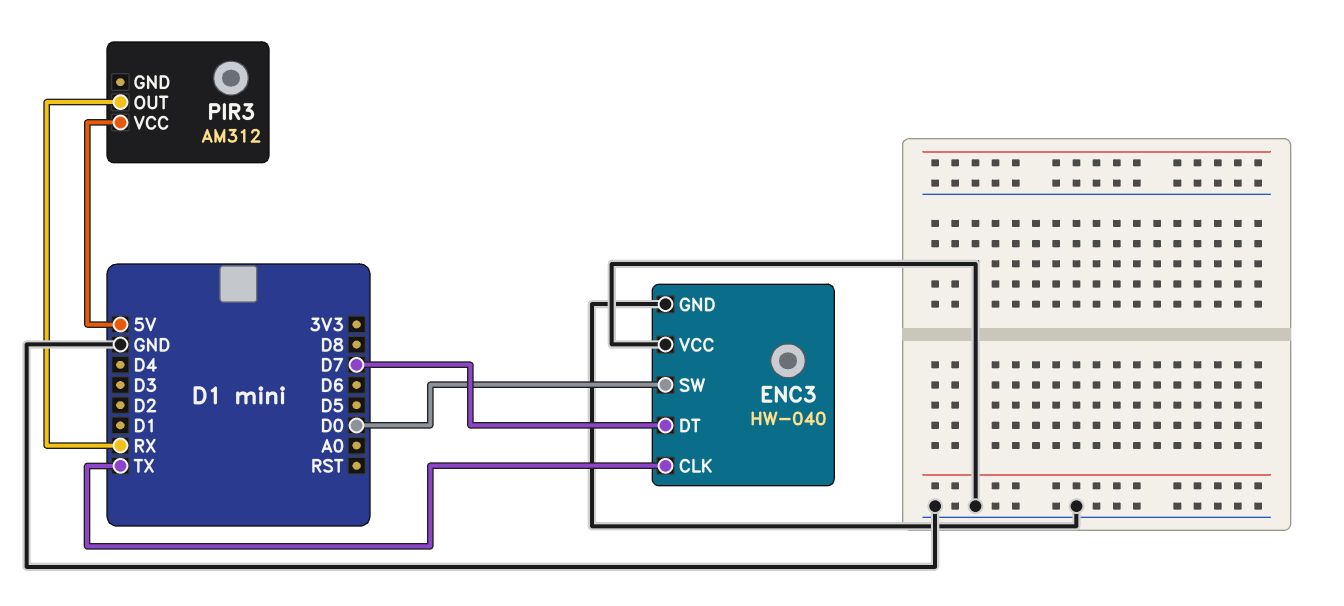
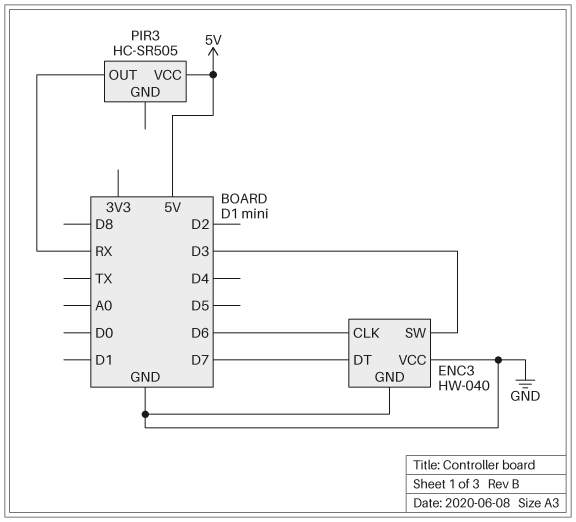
ENC3 pin CLK: TX -> D6
ENC3 pin SW: D0 -> D3
PIR3: AM312 -> HC-SR505

